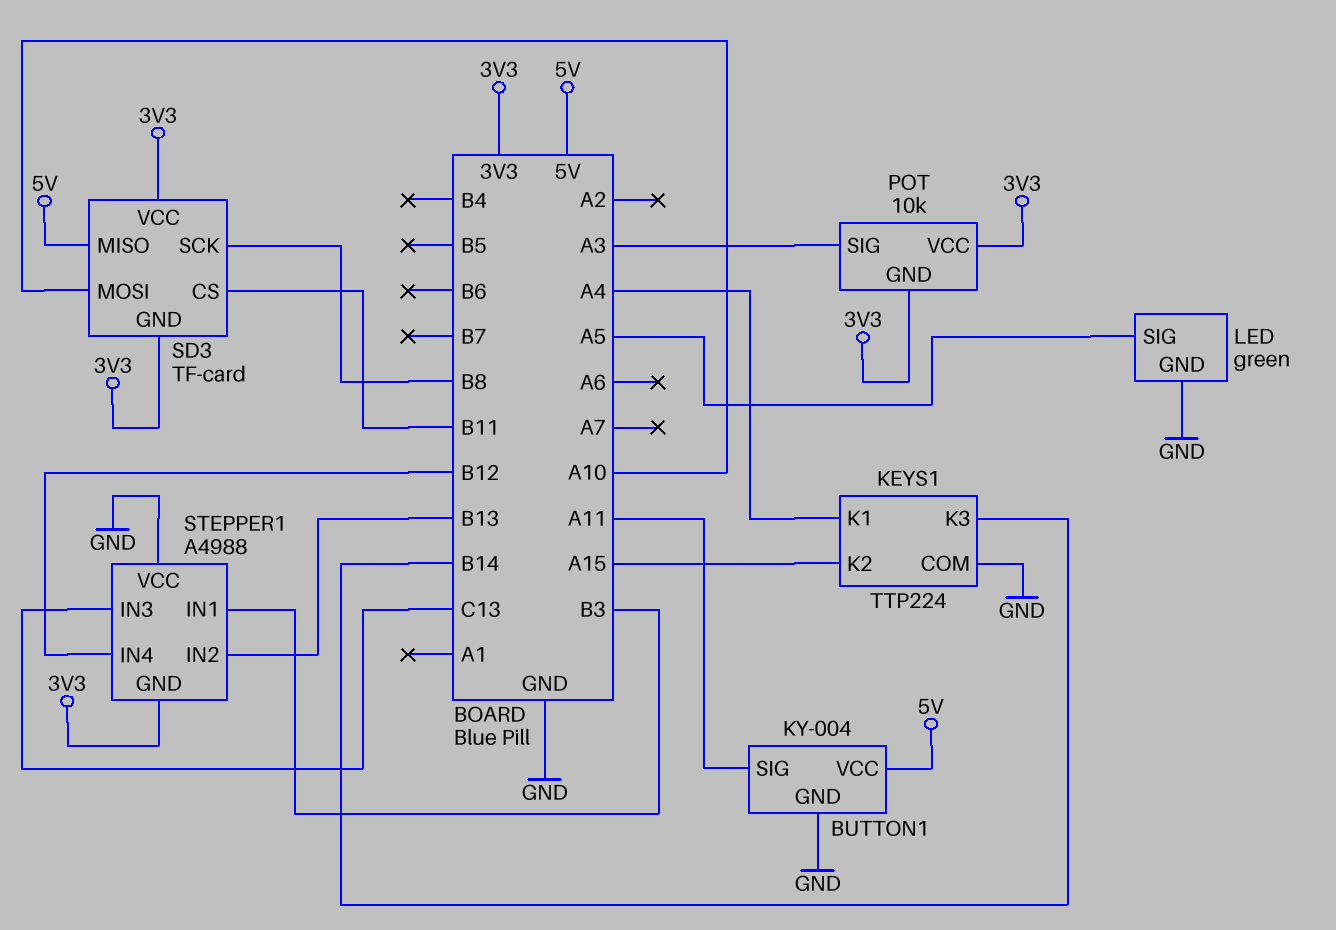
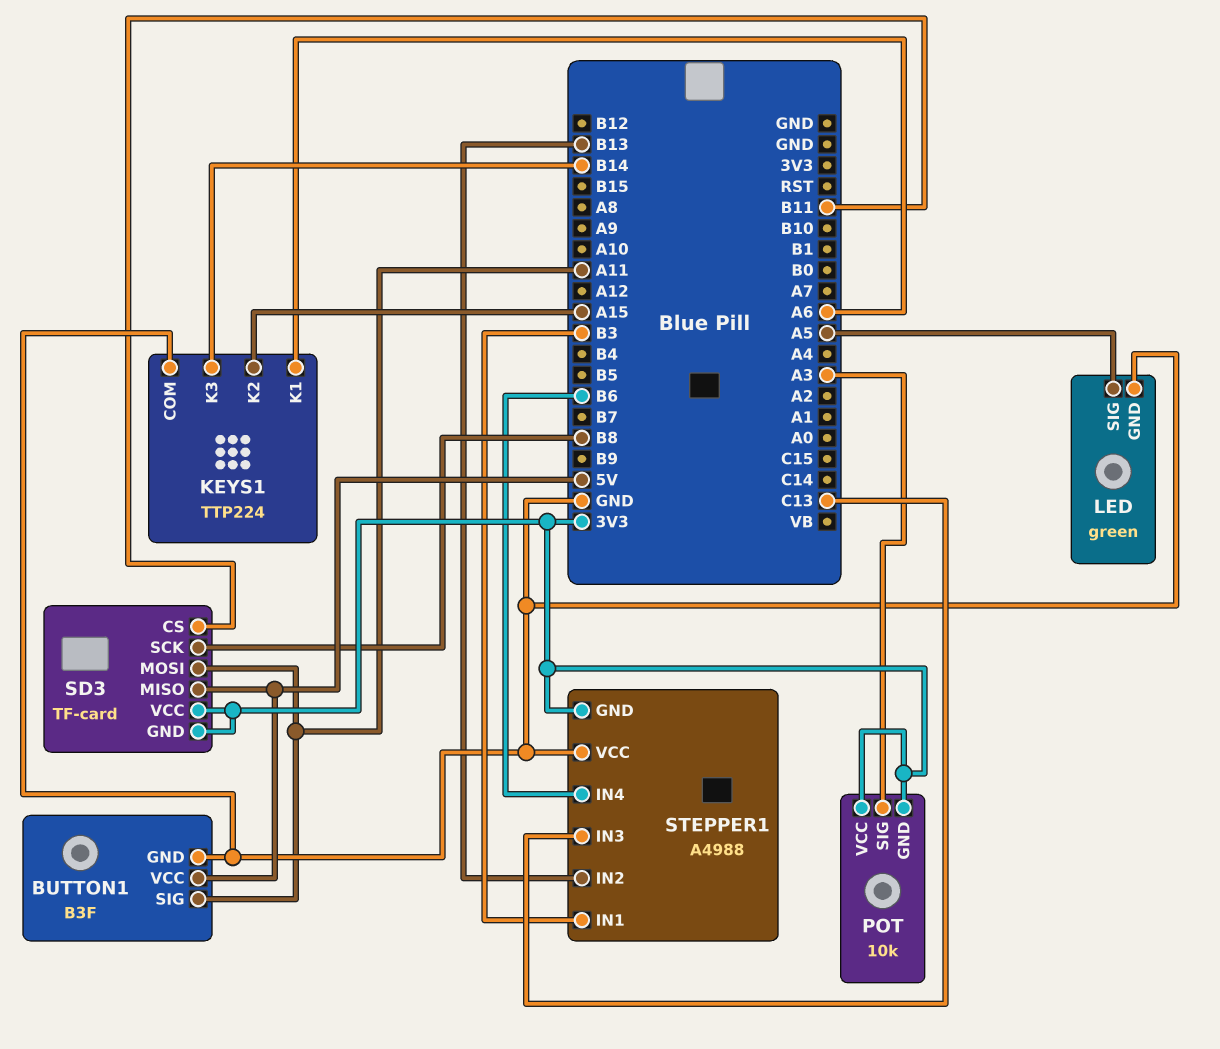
BUTTON1: KY-004 -> B3F
KEYS1 pin K1: A4 -> A6
SD3 pin MOSI: A10 -> A11
STEPPER1 pin IN4: B12 -> B6

